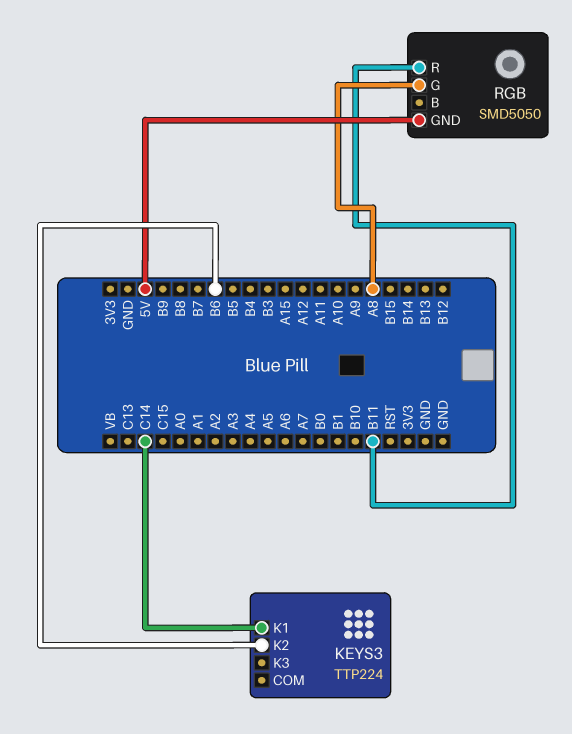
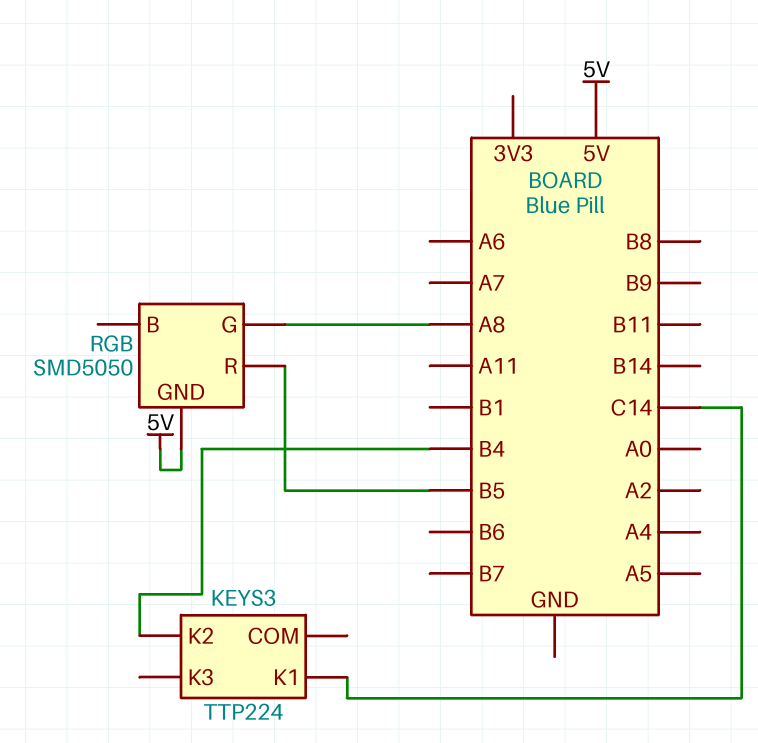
KEYS3 pin K2: B6 -> B4
RGB pin R: B11 -> B5

